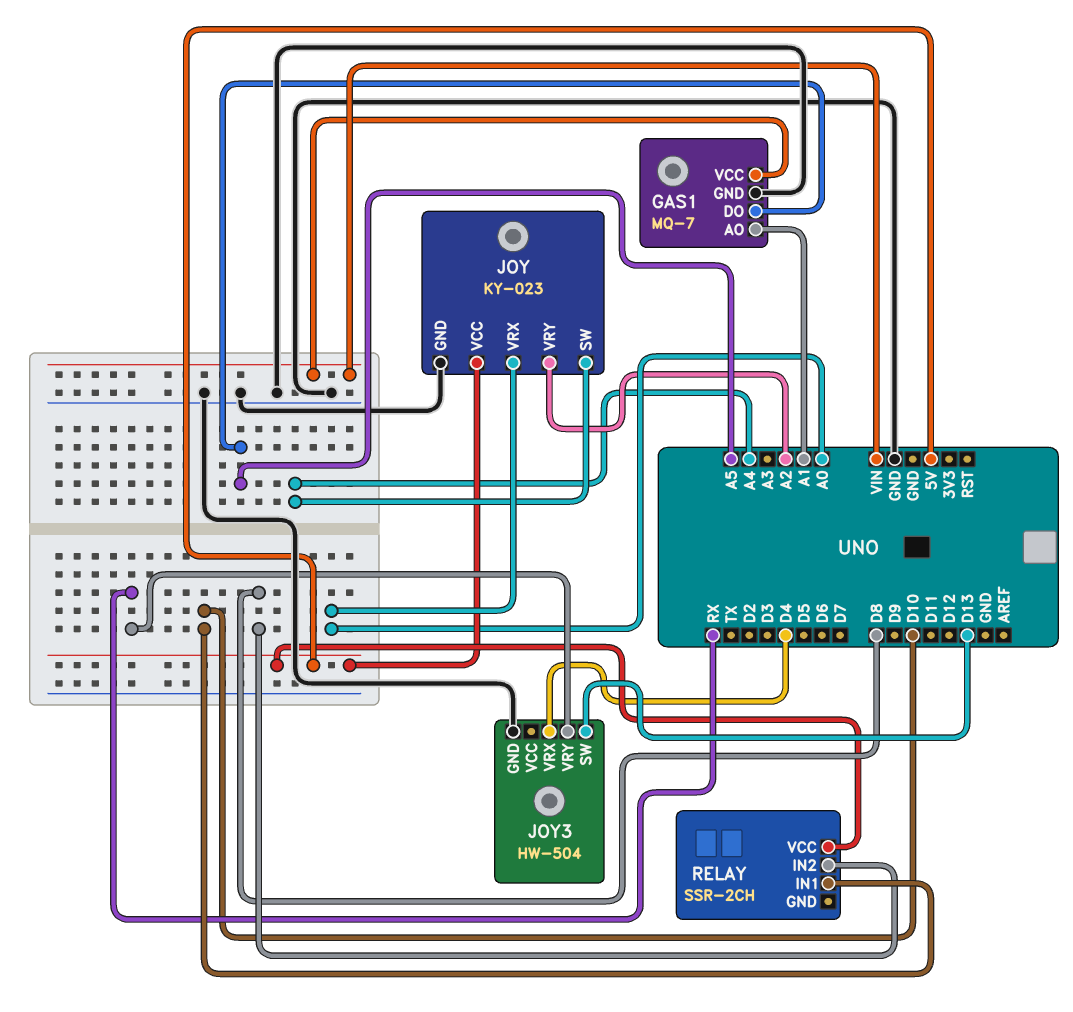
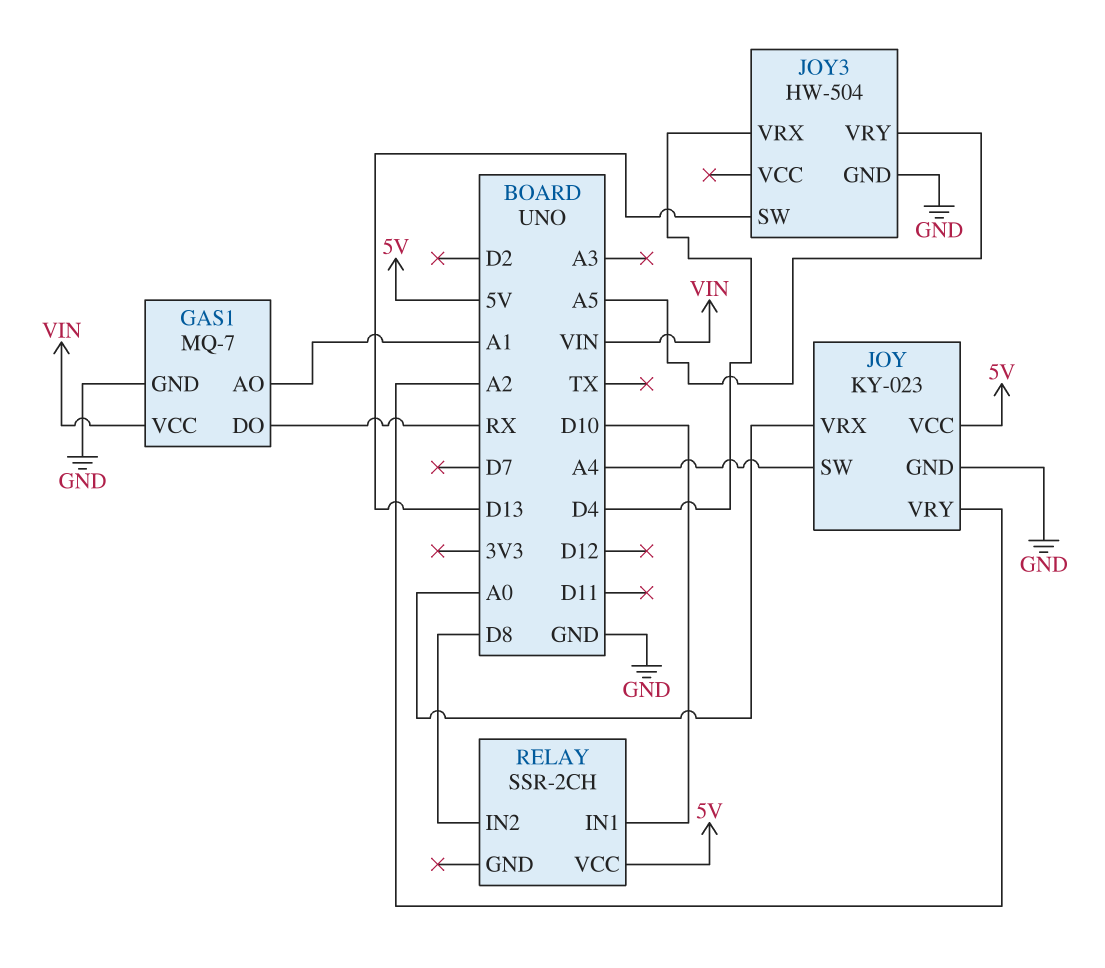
GAS1 pin DO: A5 -> RX
JOY3 pin VRY: RX -> A5

